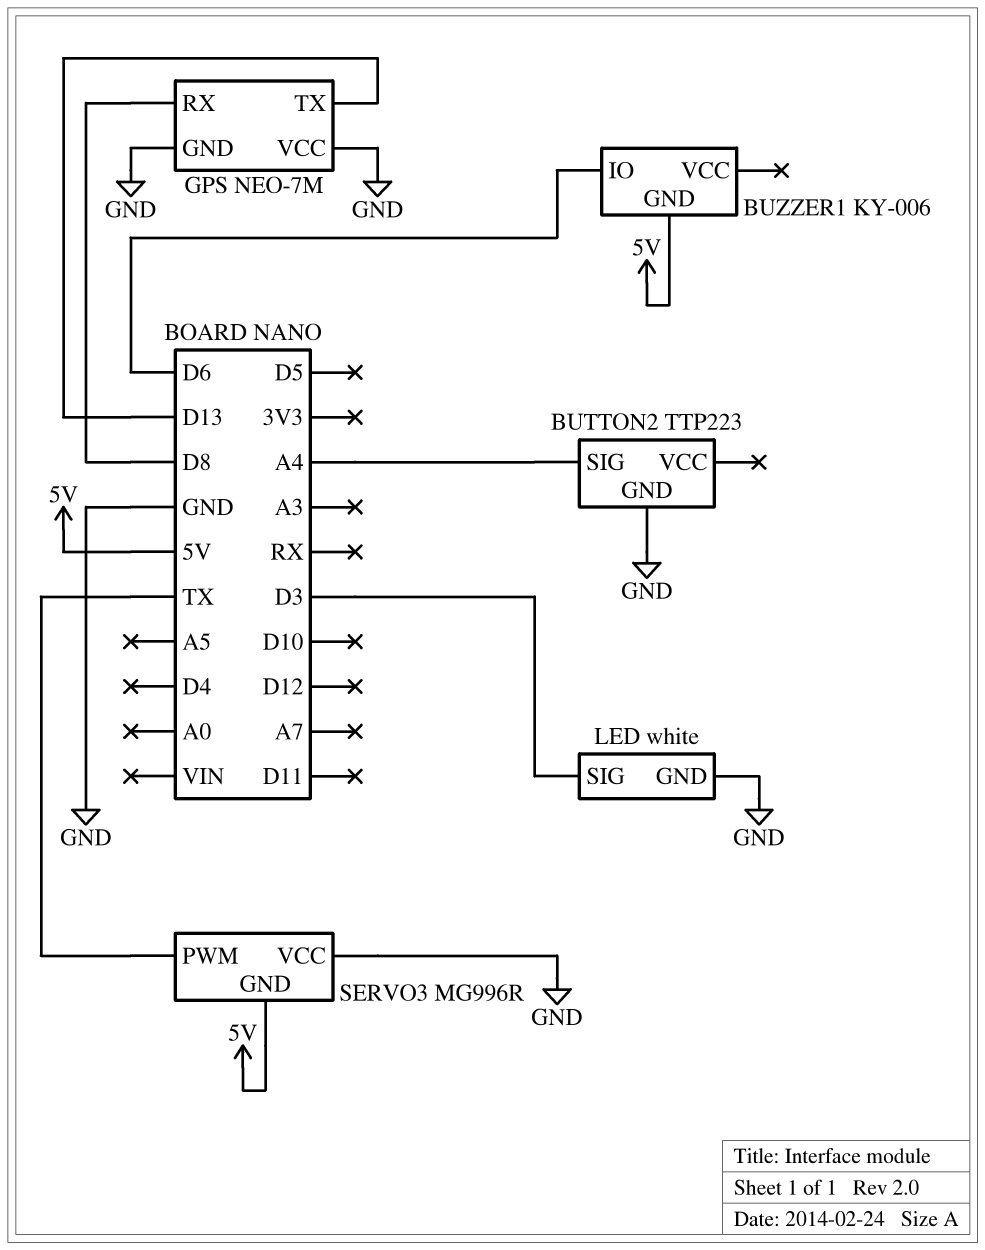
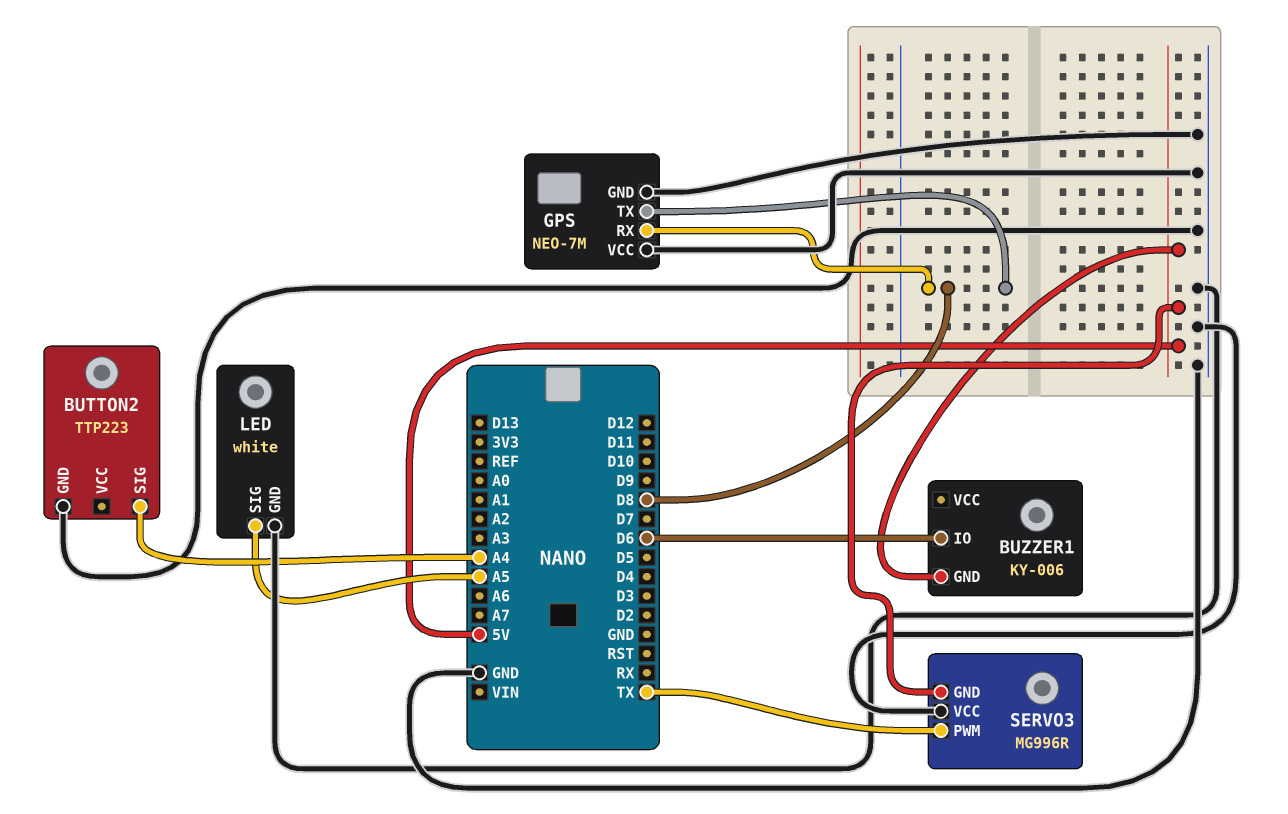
GPS pin TX: D13 -> D8
LED pin SIG: D3 -> A5

